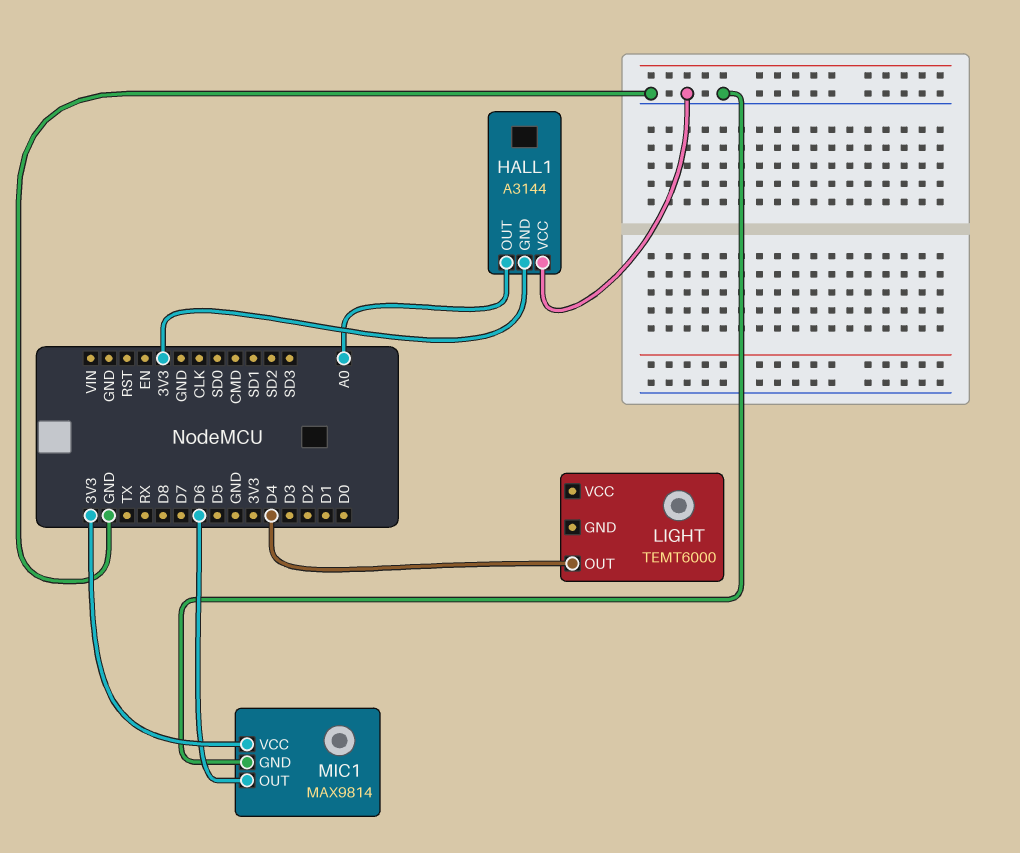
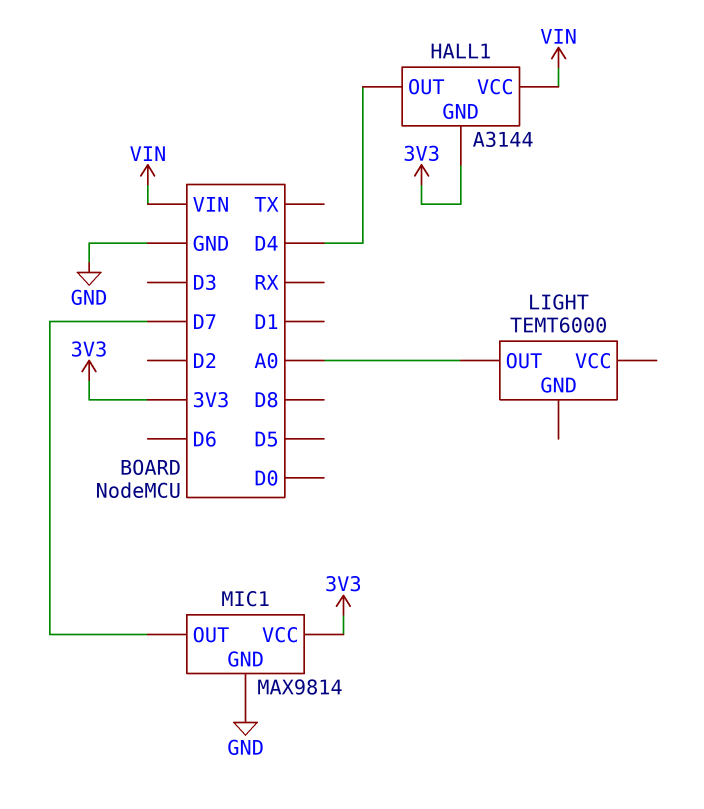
HALL1 pin OUT: A0 -> D4
HALL1 pin VCC: GND -> VIN
LIGHT pin OUT: D4 -> A0
MIC1 pin OUT: D6 -> D7

